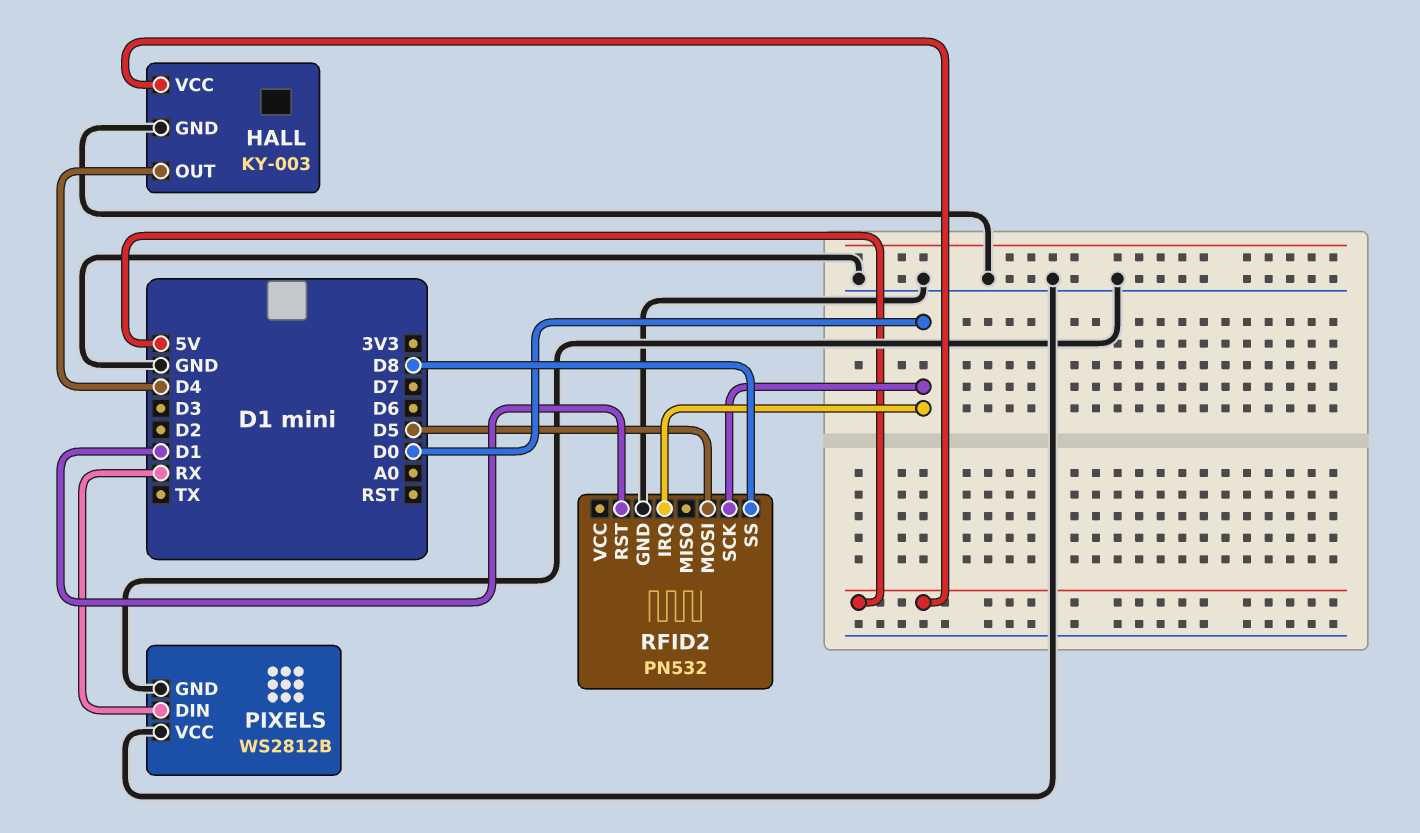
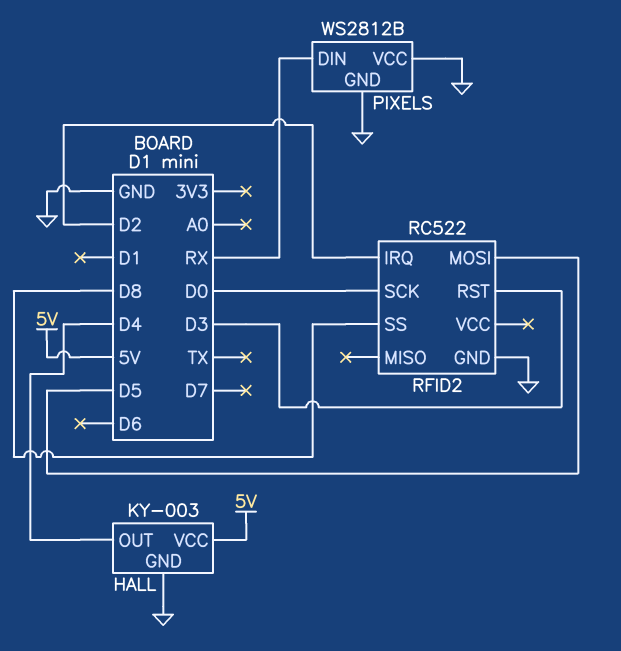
RFID2: PN532 -> RC522
RFID2 pin IRQ: D0 -> D2
RFID2 pin RST: D1 -> D3

